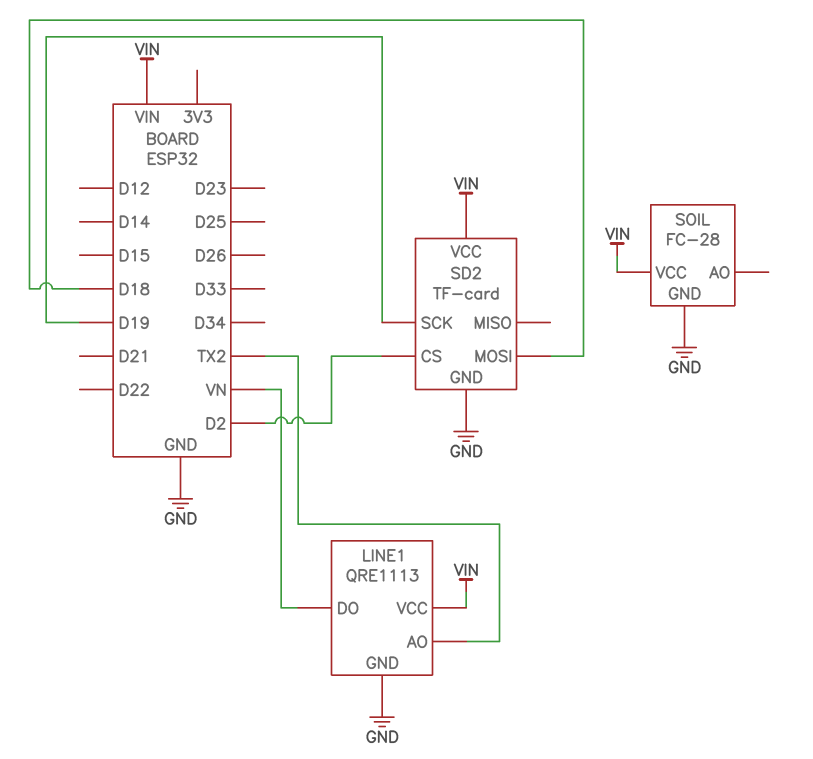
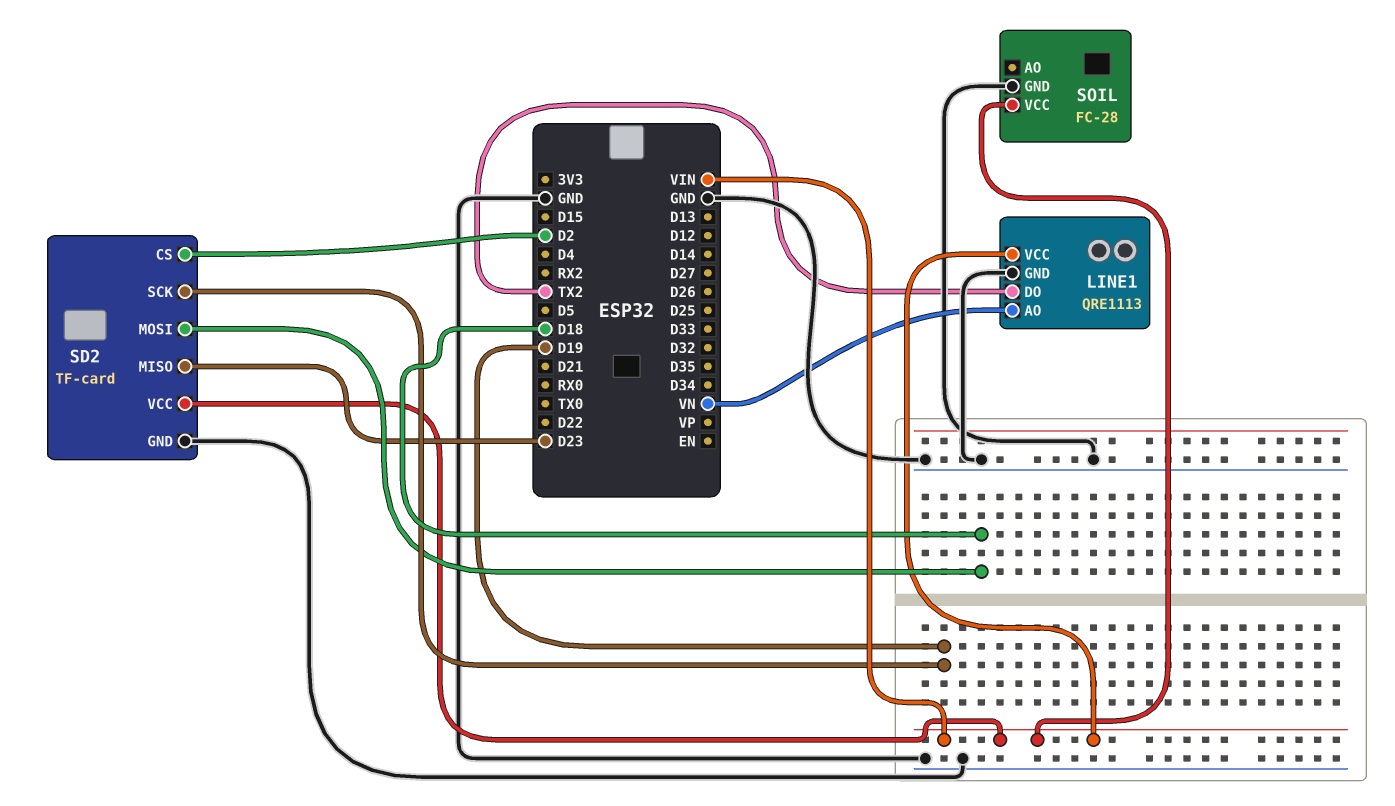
LINE1 pin AO: TX2 -> VN
LINE1 pin DO: VN -> TX2
SD2 pin MISO: none -> D23

